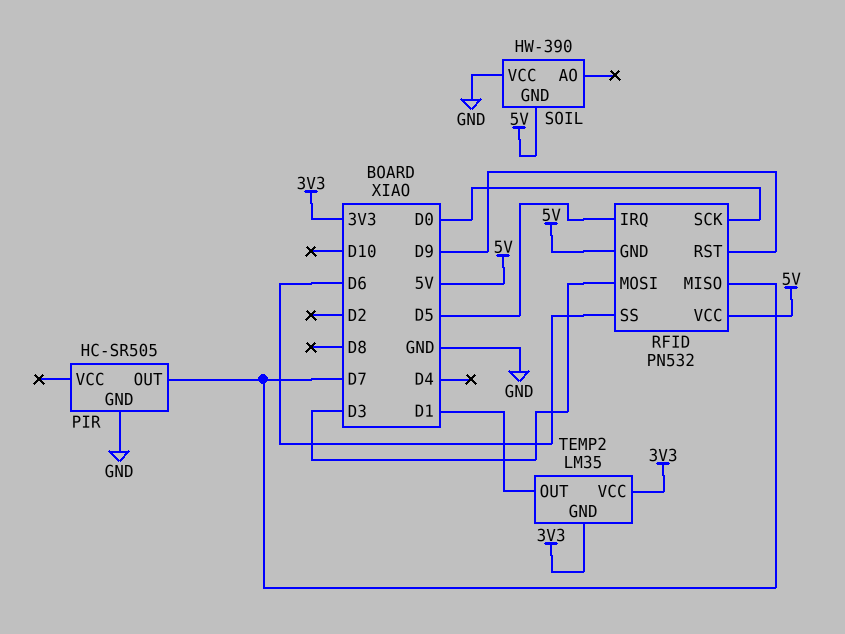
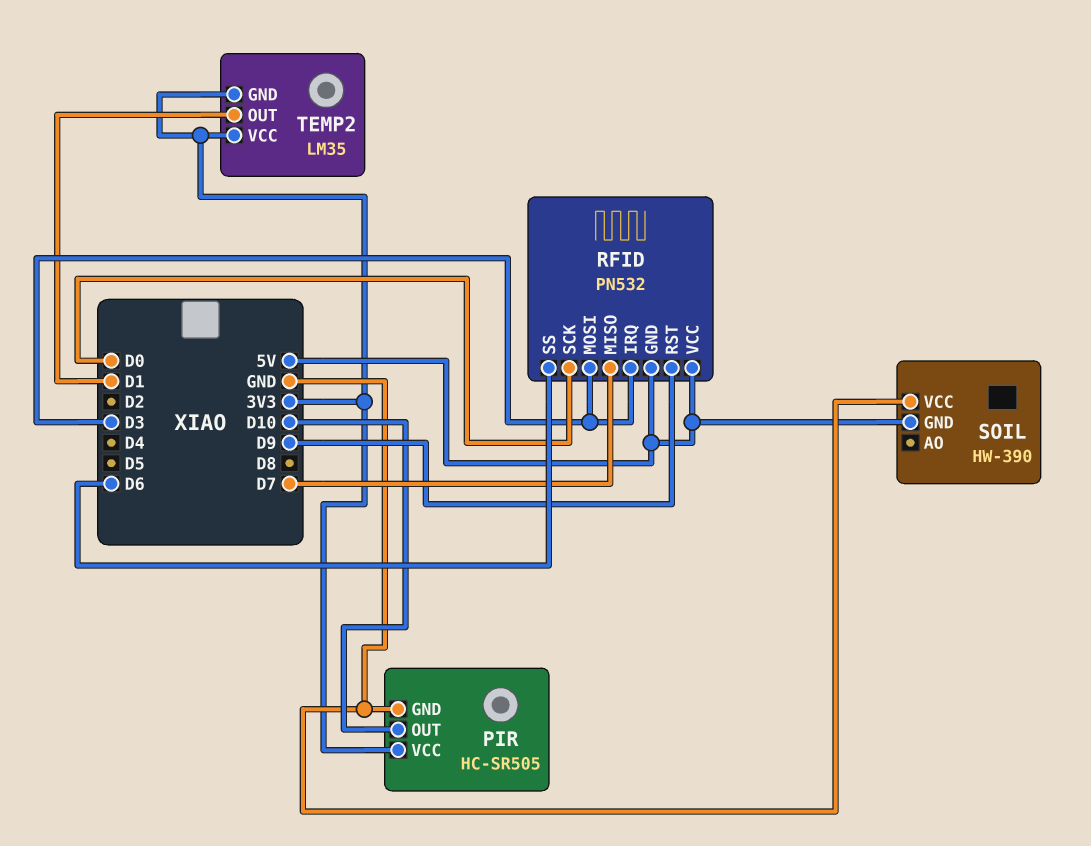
PIR pin OUT: D7 -> D10
PIR pin VCC: none -> 3V3
RFID pin IRQ: D5 -> D3

